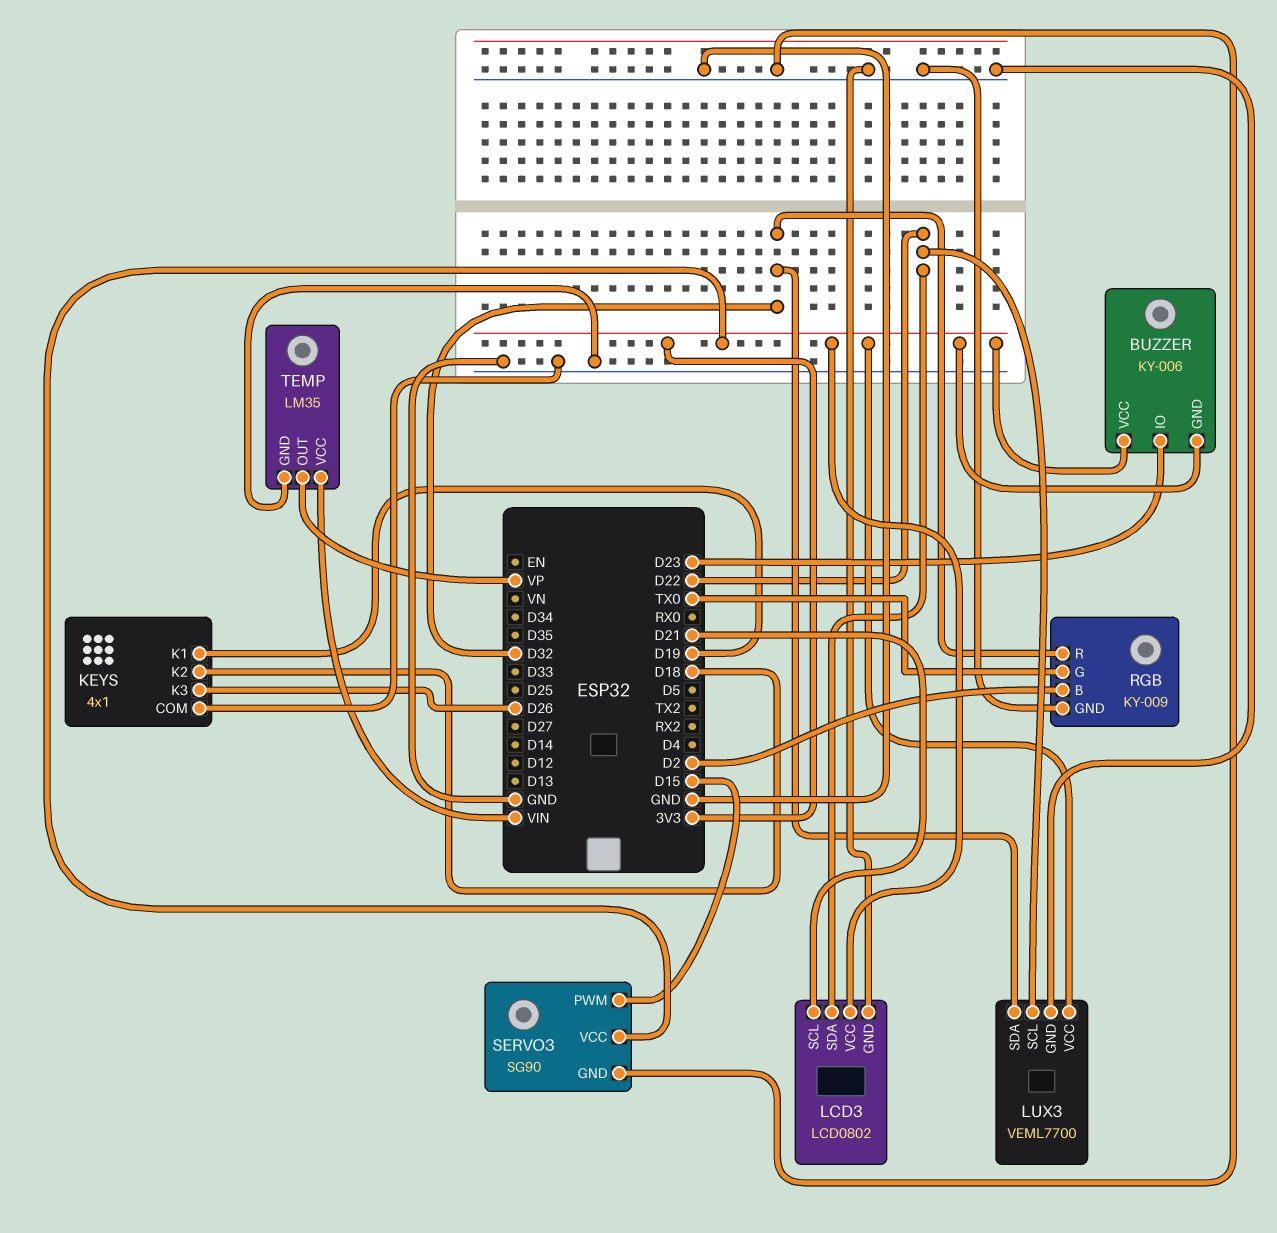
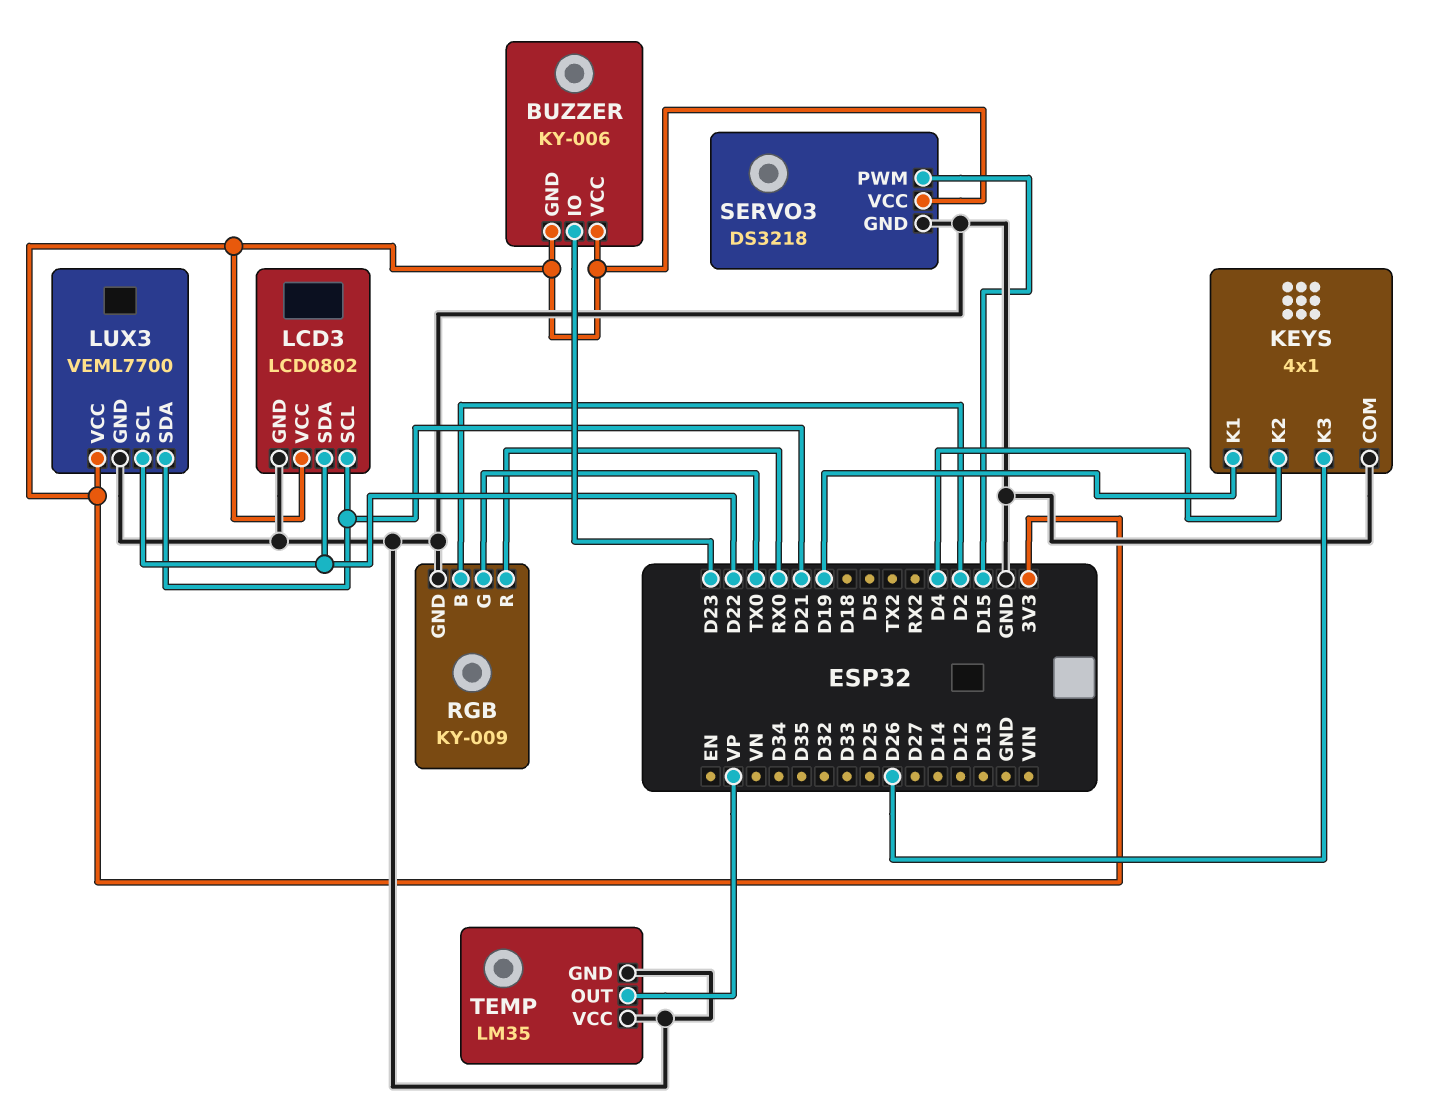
KEYS pin K2: D18 -> D4
LUX3 pin SDA: D32 -> D21
RGB pin R: D32 -> RX0
SERVO3: SG90 -> DS3218
TEMP pin VCC: VIN -> GND

